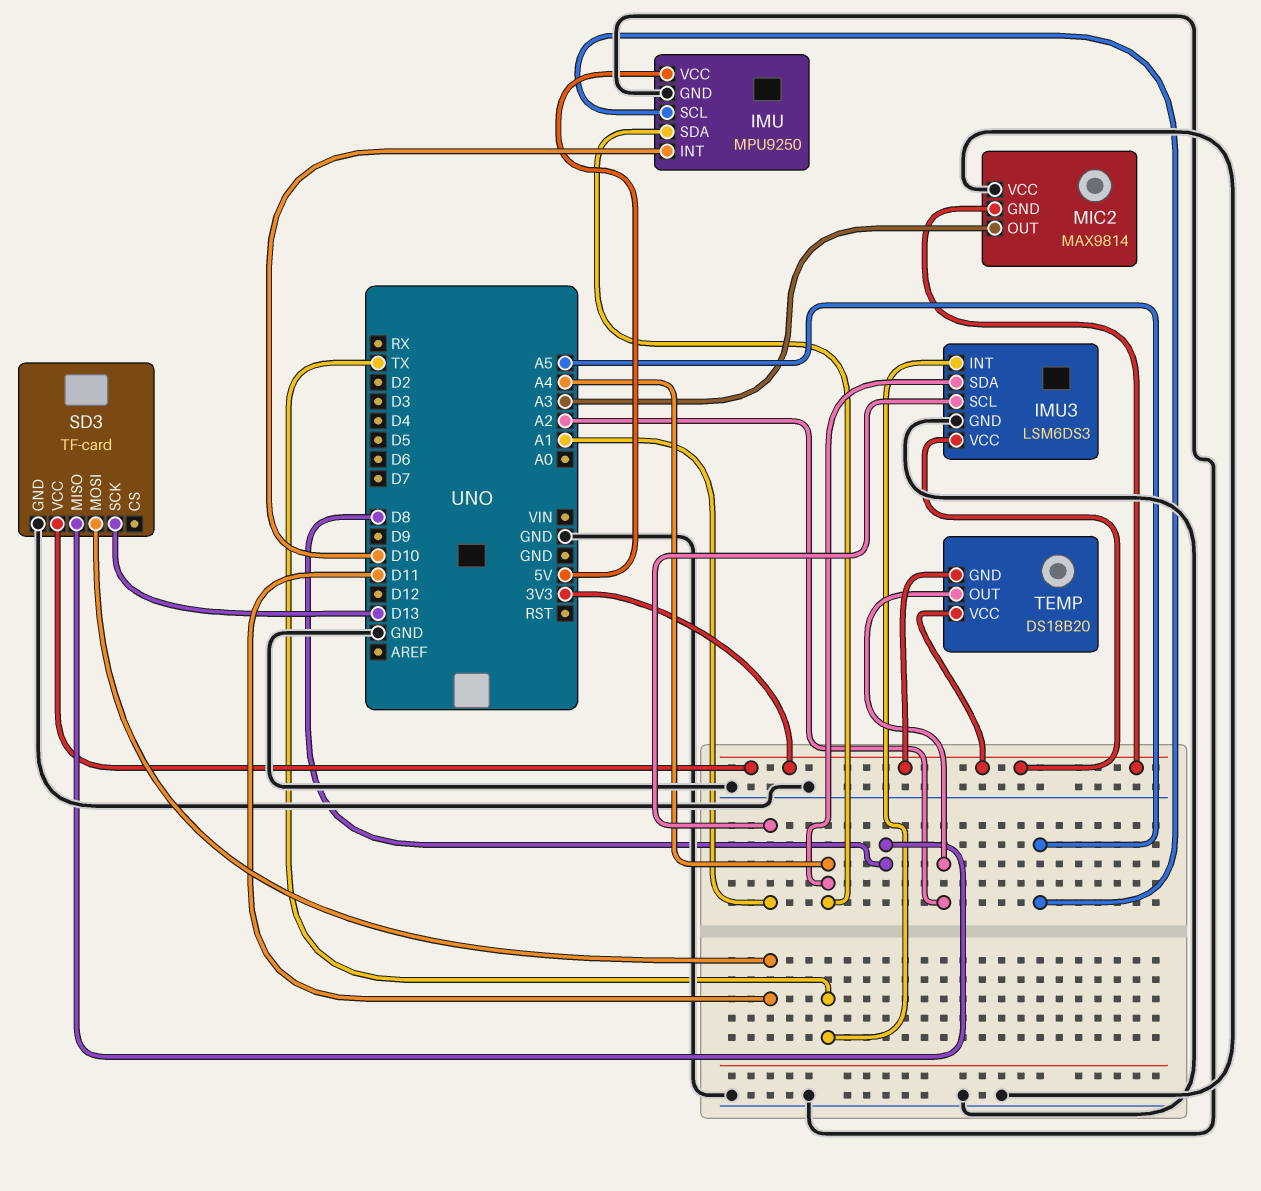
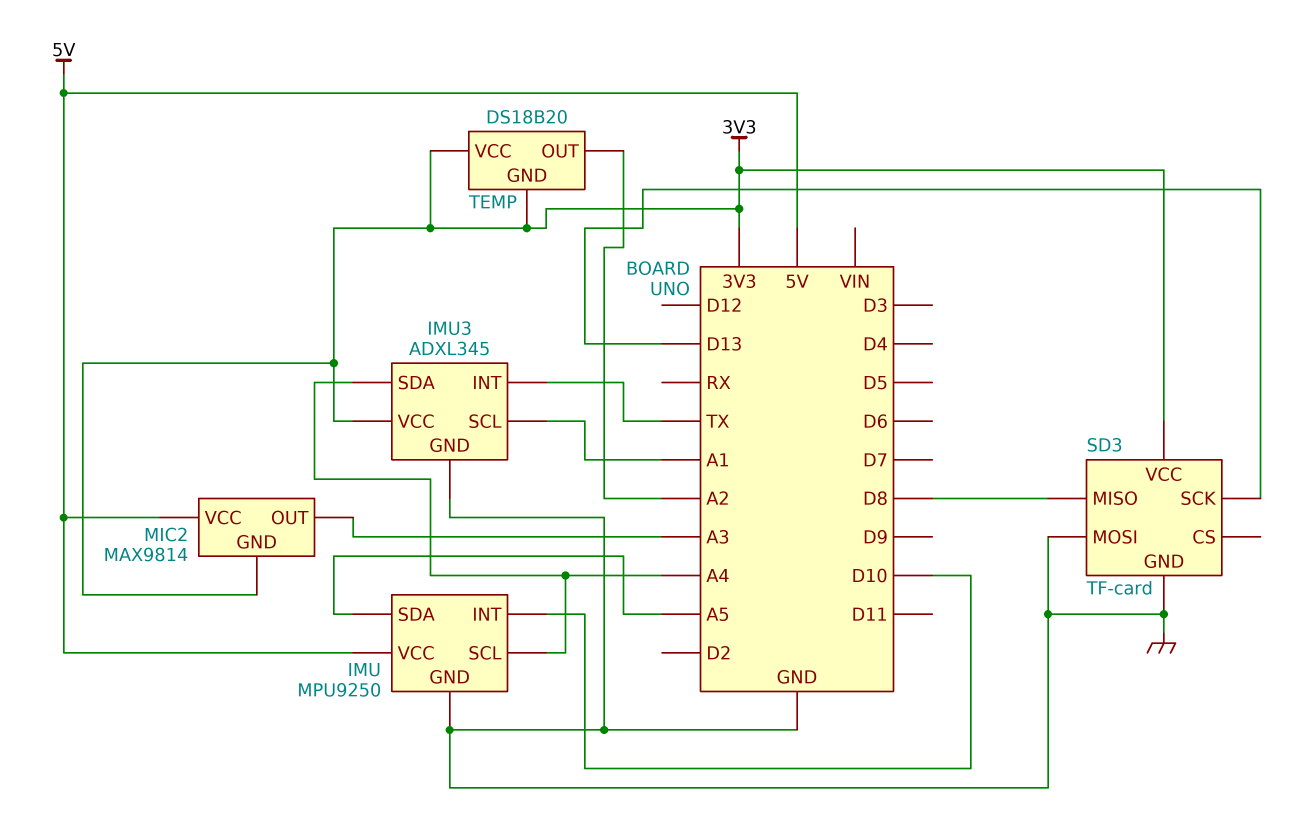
IMU pin SCL: A5 -> A4
IMU pin SDA: A4 -> A5
IMU3: LSM6DS3 -> ADXL345
MIC2 pin VCC: GND -> 5V
SD3 pin MOSI: D11 -> GND

